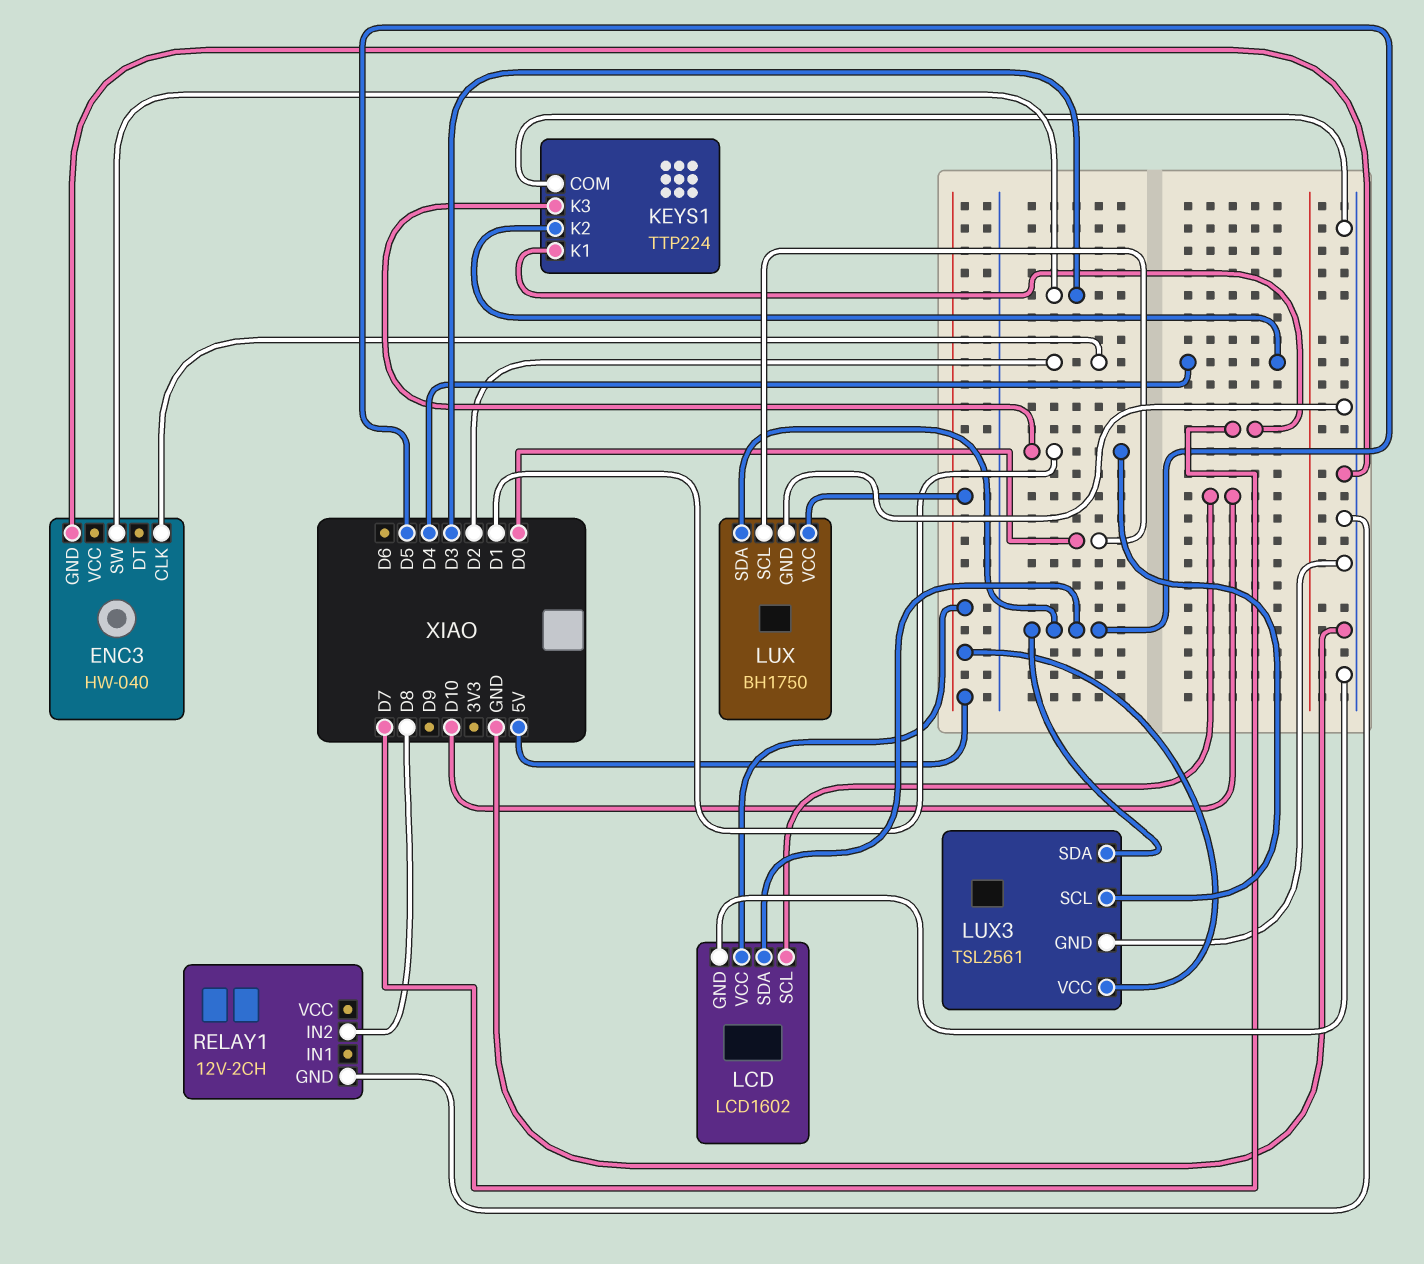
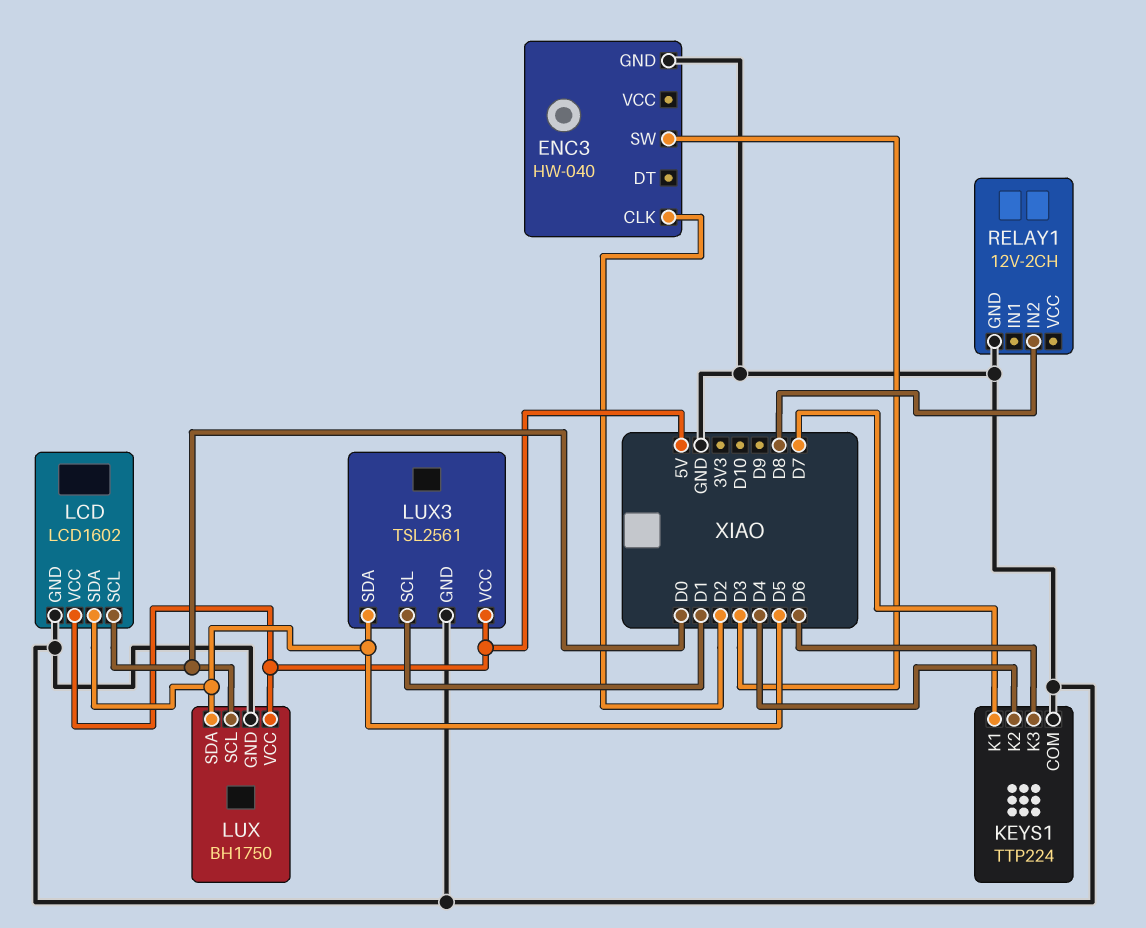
KEYS1 pin K3: D1 -> D6
LCD pin SCL: D10 -> D0

